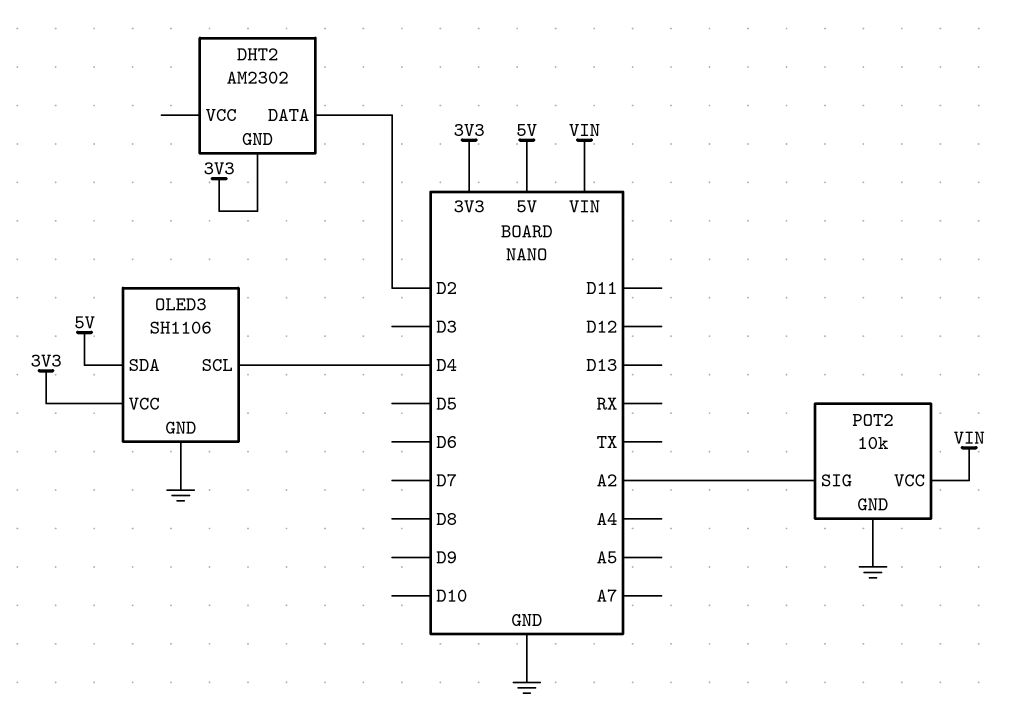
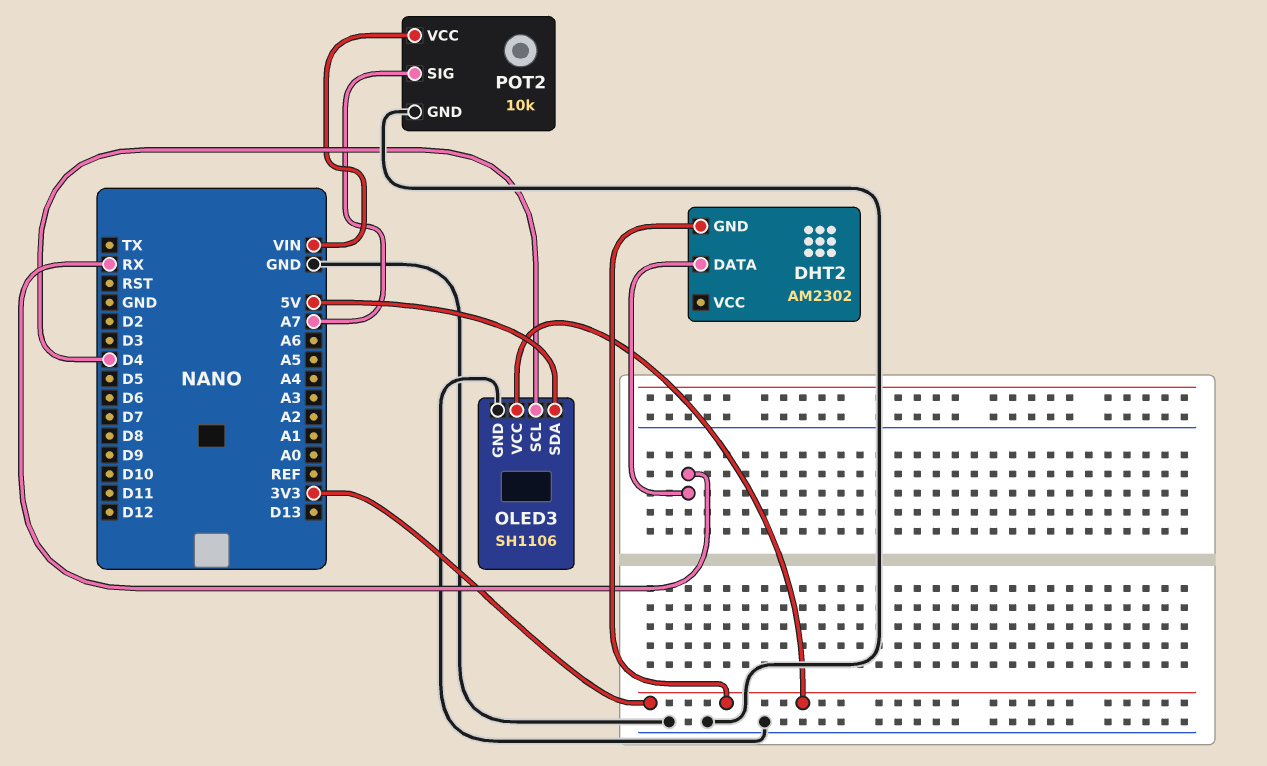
DHT2 pin DATA: D2 -> RX
POT2 pin SIG: A2 -> A7

